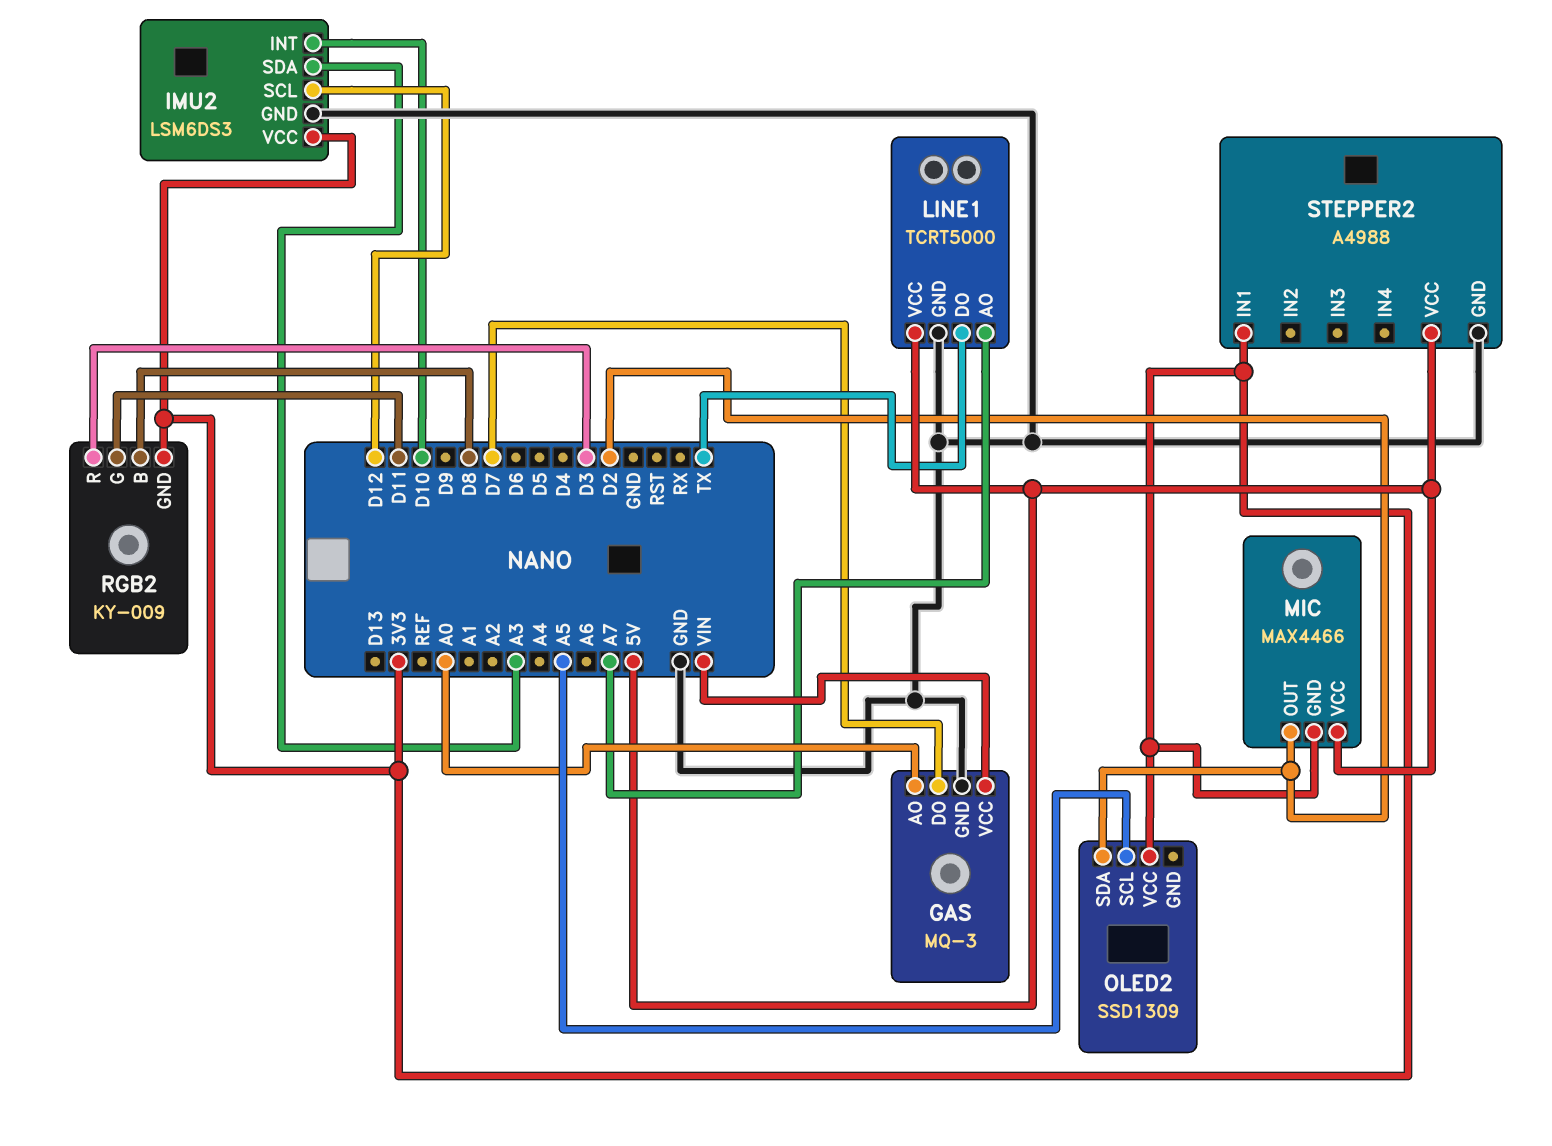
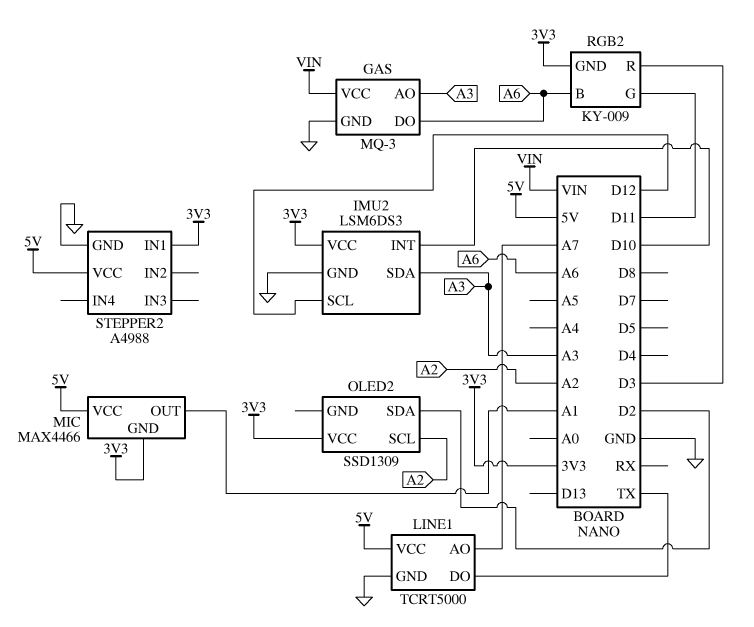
GAS pin AO: A0 -> A3
GAS pin DO: D7 -> A6
MIC pin OUT: D2 -> A1
OLED2 pin SCL: A5 -> A2
RGB2 pin B: D8 -> A6

